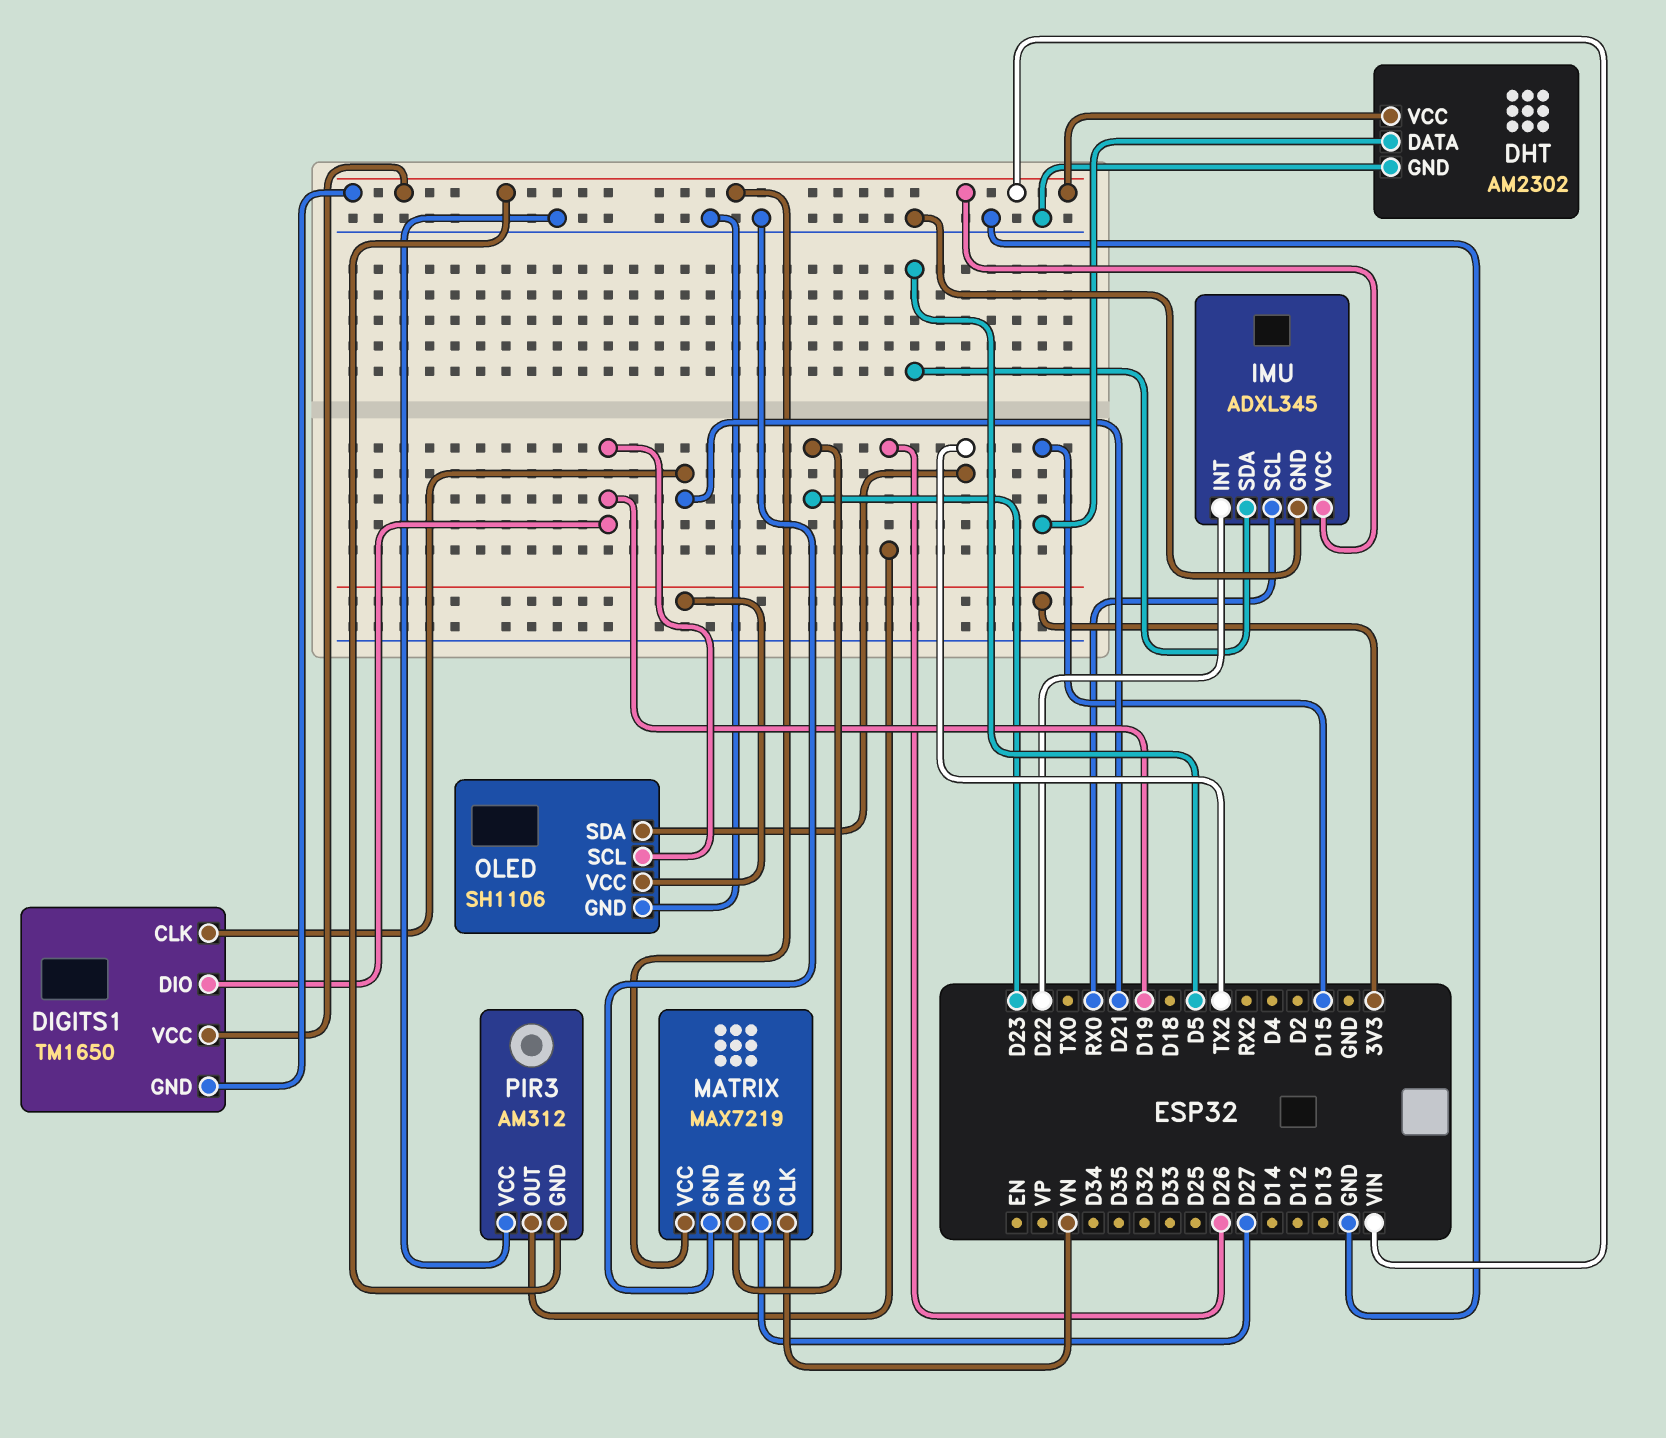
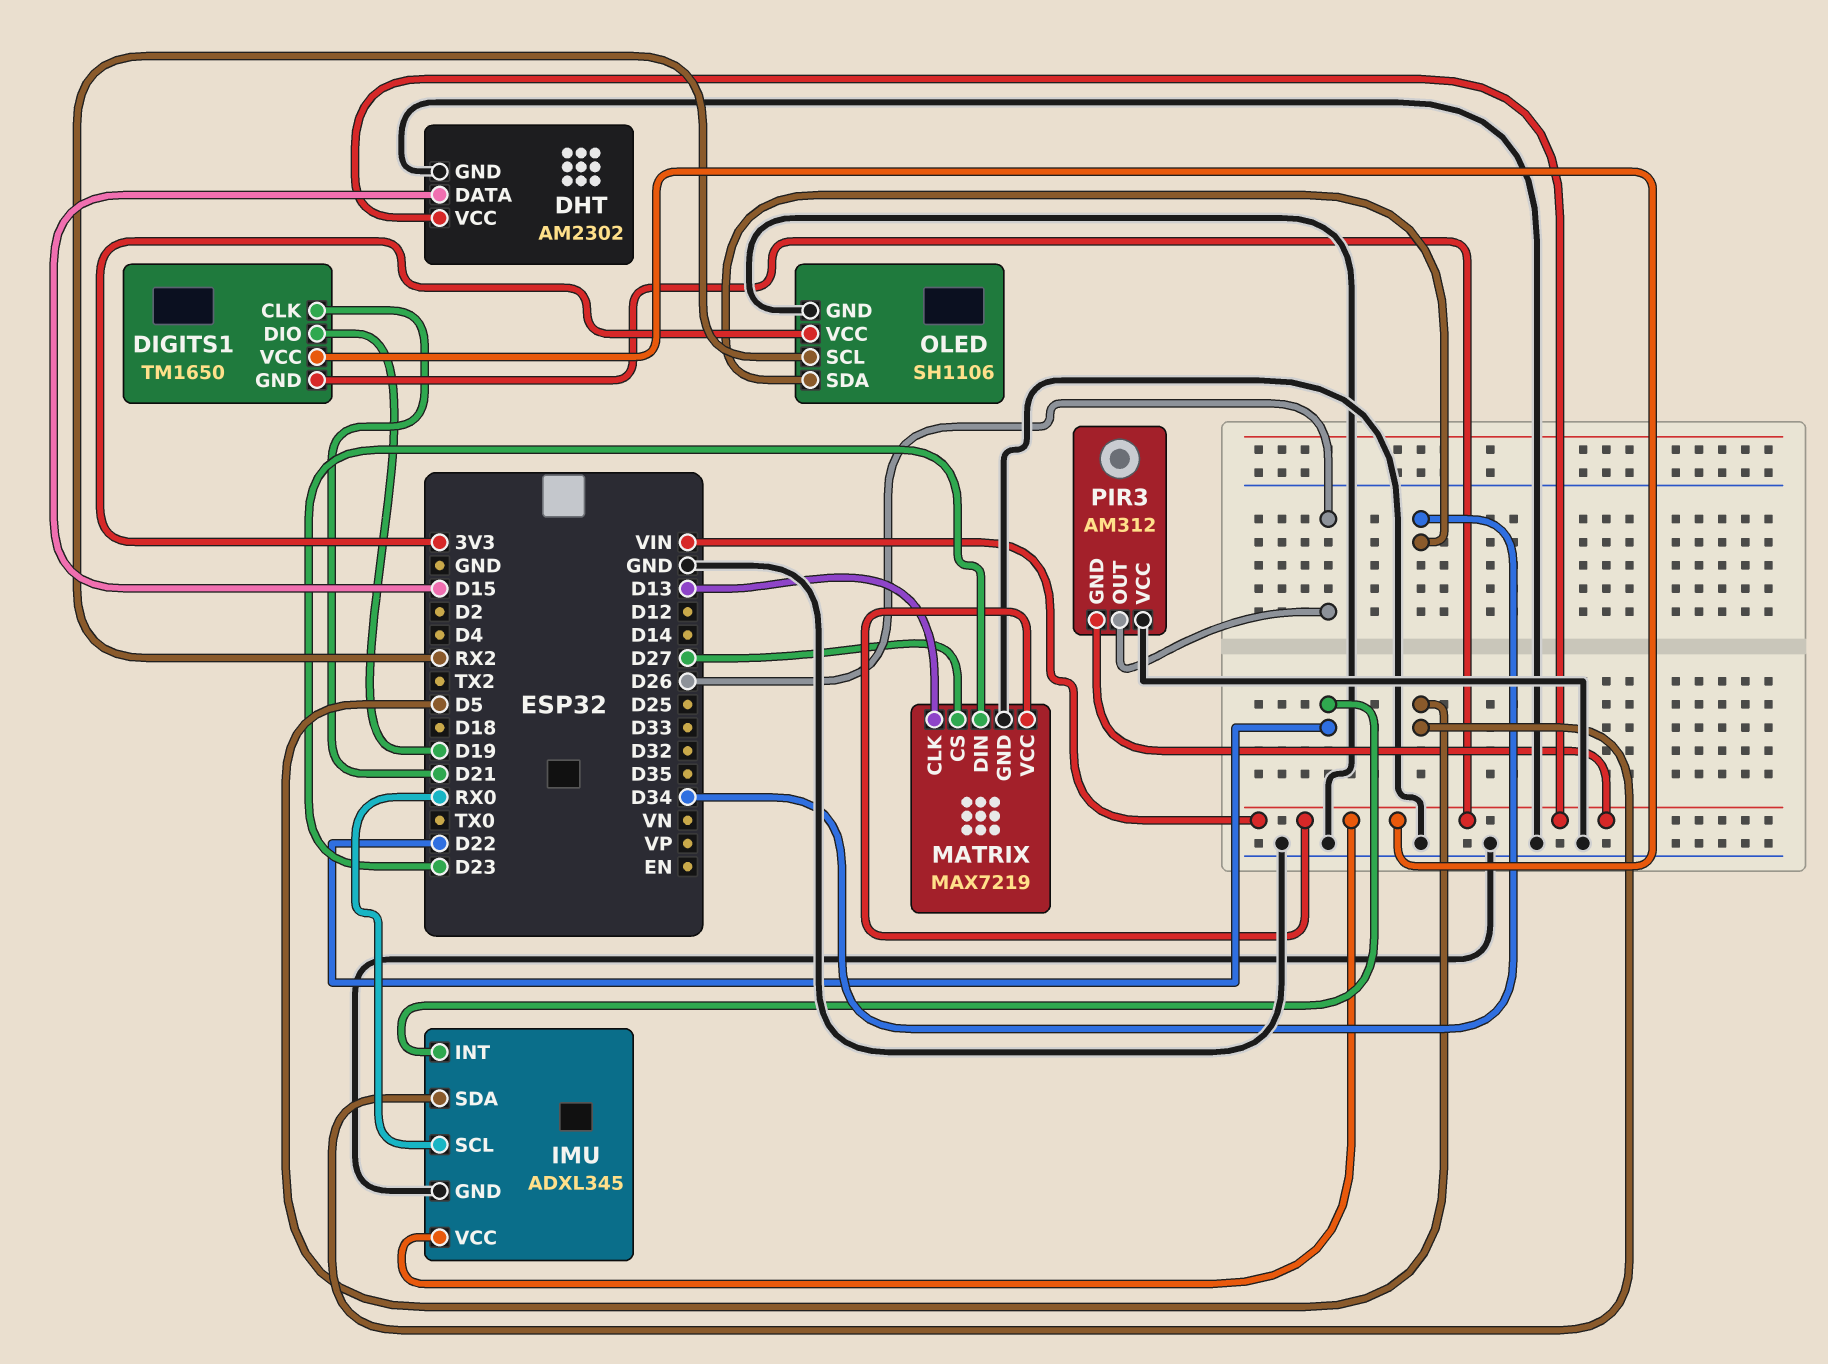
MATRIX pin CLK: VN -> D13
OLED pin SCL: D19 -> RX2
OLED pin SDA: TX2 -> D34

